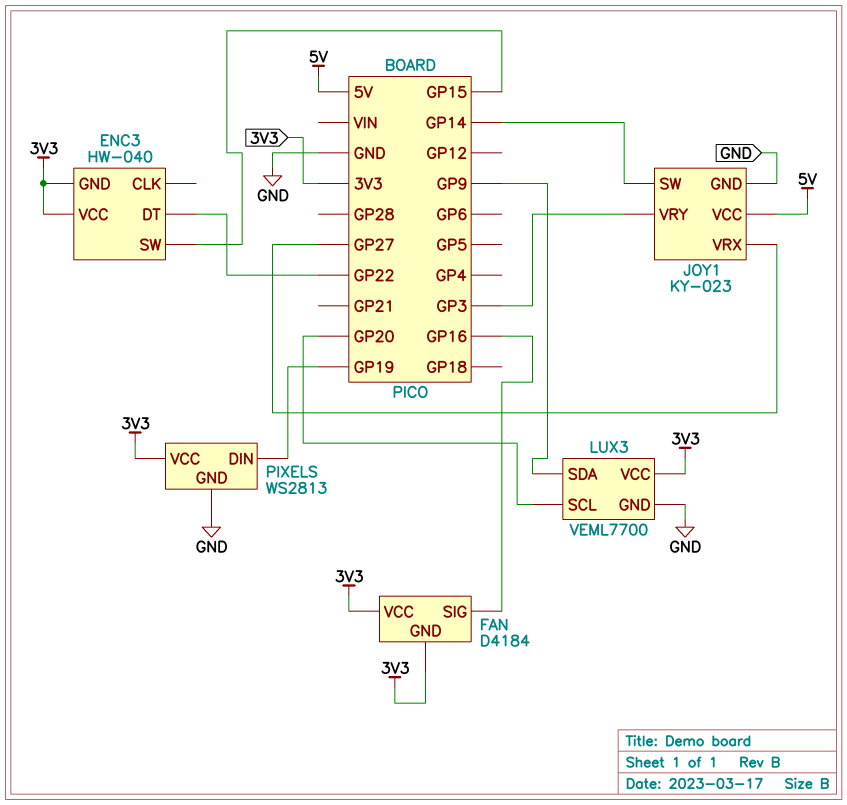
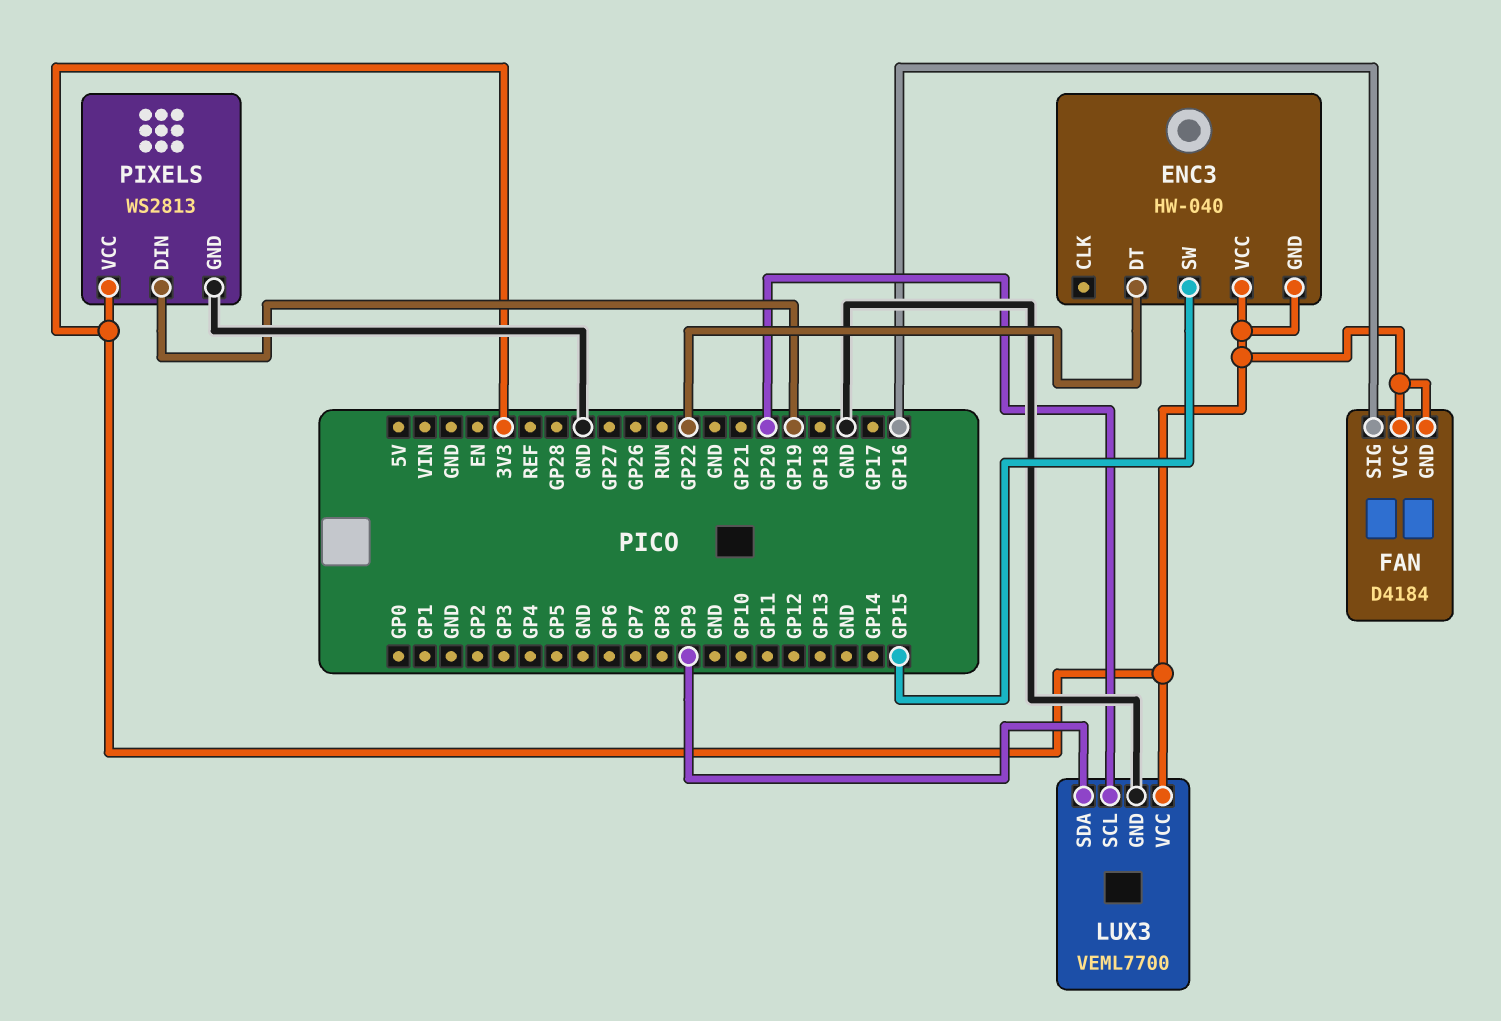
JOY1: KY-023 -> none
JOY1 pin GND: GND -> none
JOY1 pin SW: GP14 -> none
JOY1 pin VCC: 5V -> none
JOY1 pin VRX: GP27 -> none
JOY1 pin VRY: GP3 -> none

